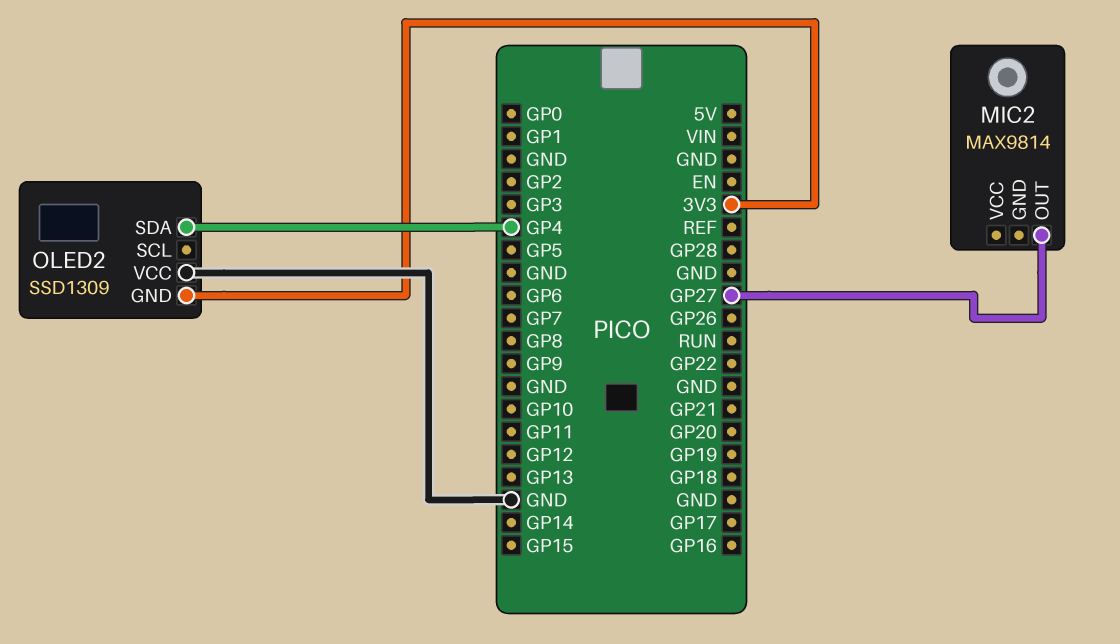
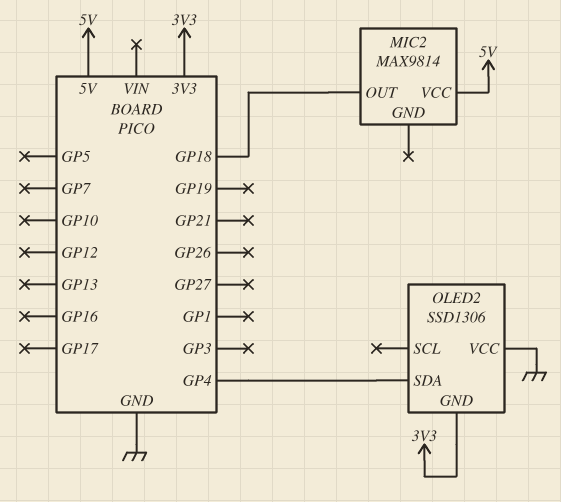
MIC2 pin OUT: GP27 -> GP18
MIC2 pin VCC: none -> 5V
OLED2: SSD1309 -> SSD1306

